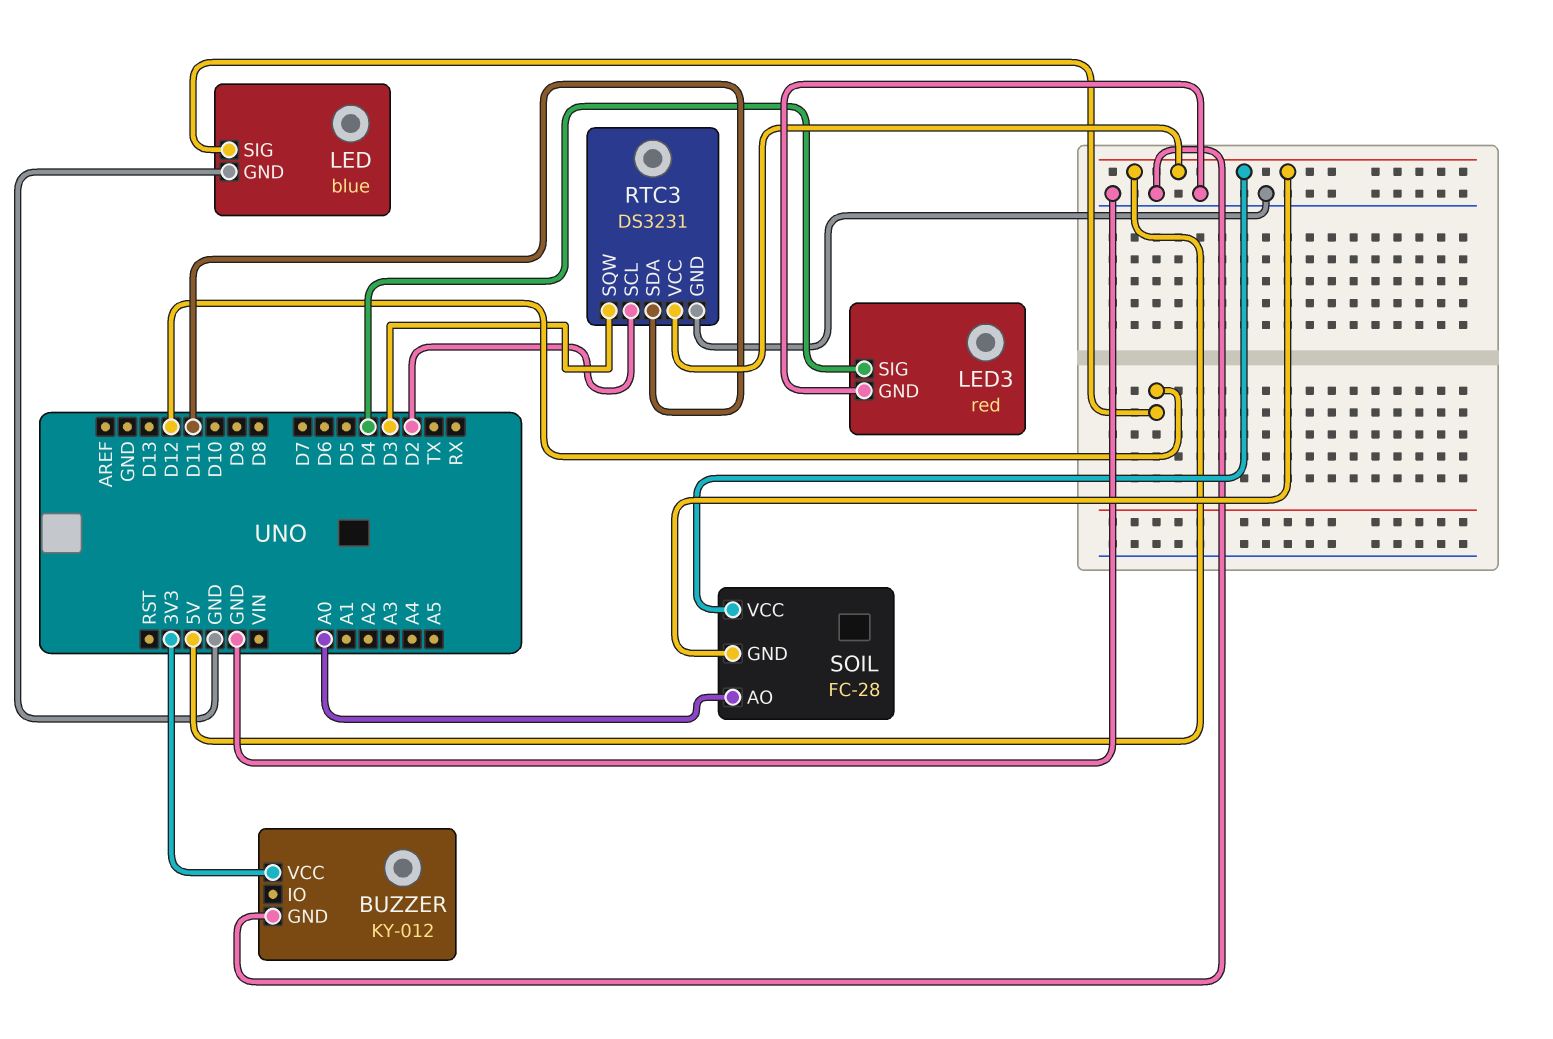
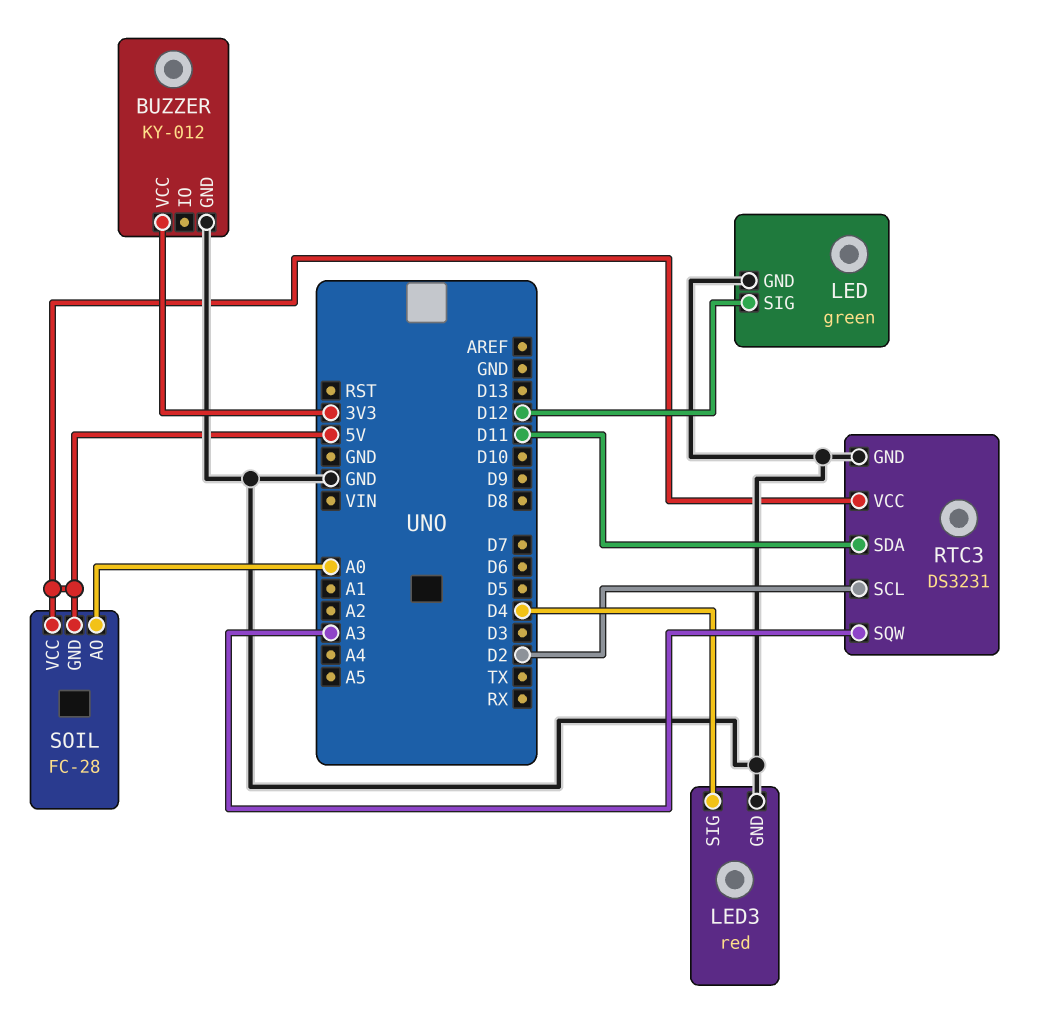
LED: blue -> green
RTC3 pin SQW: D3 -> A3

